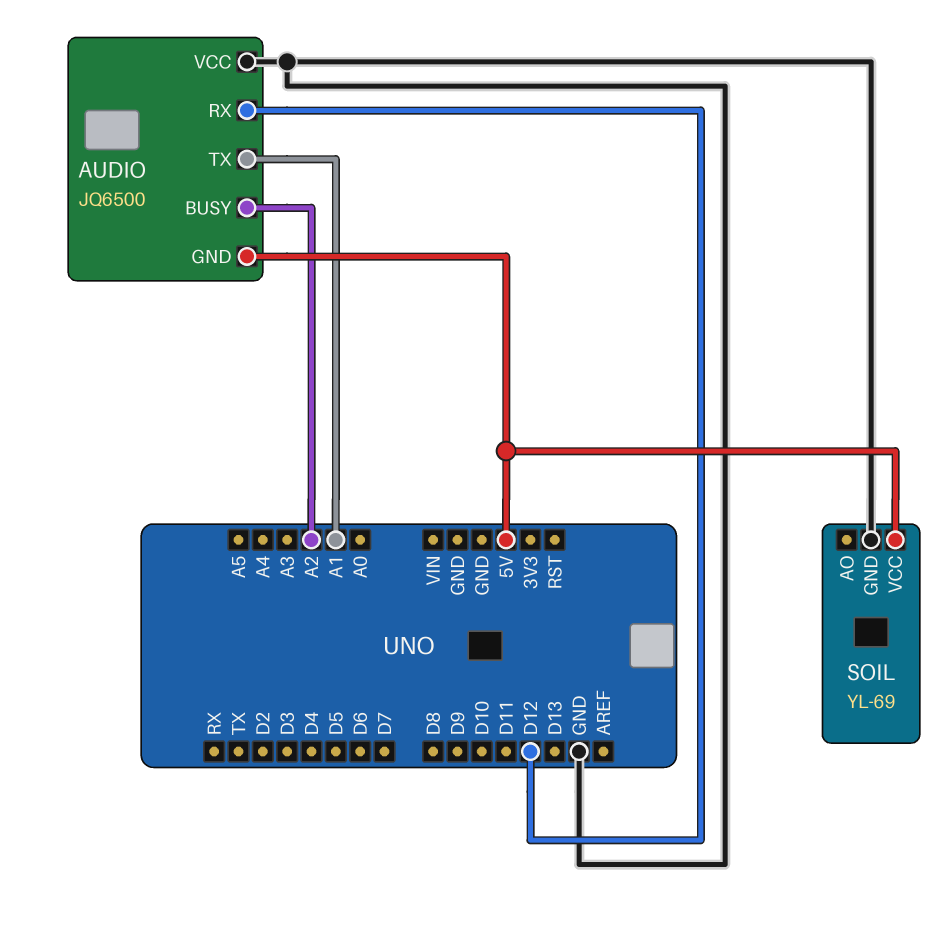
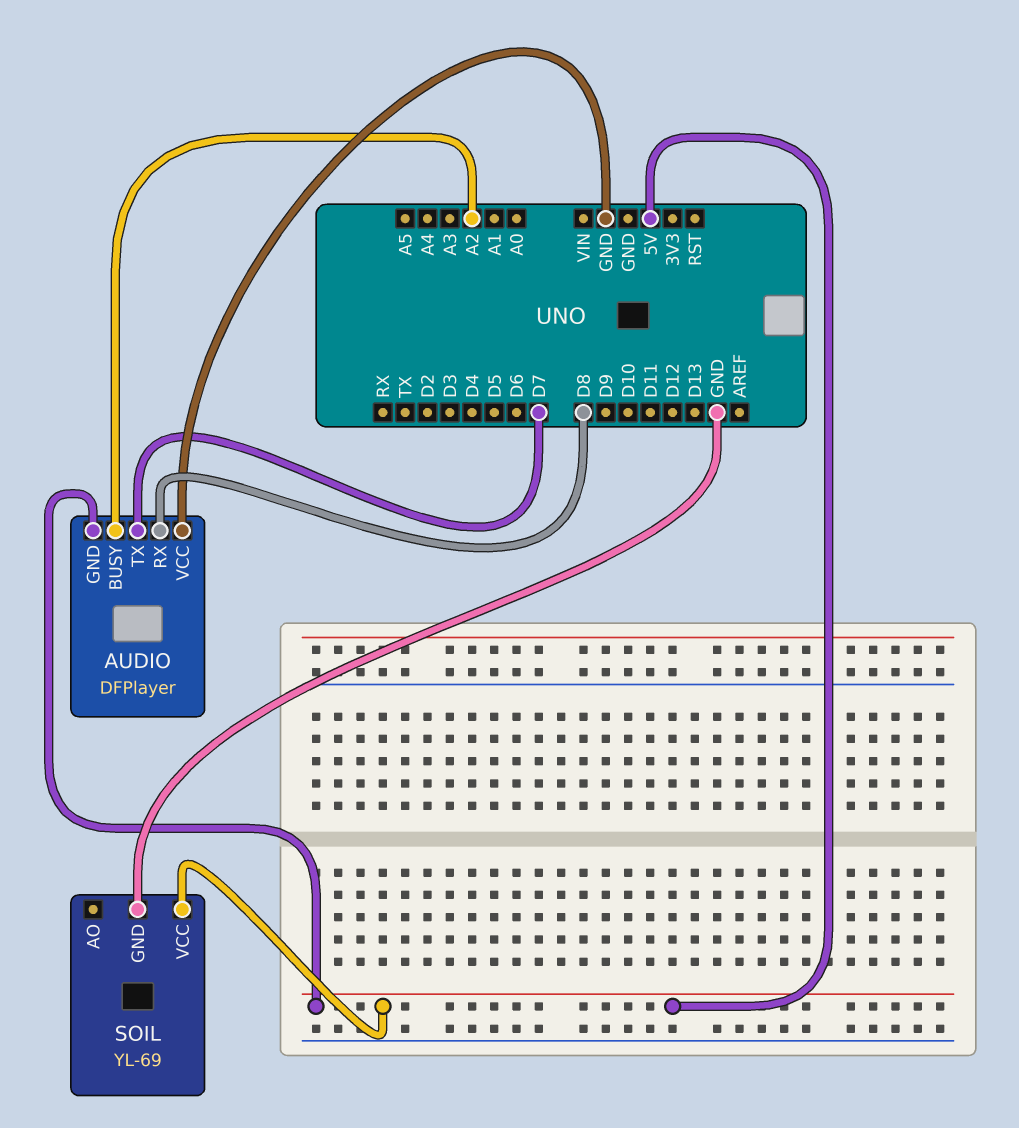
AUDIO: JQ6500 -> DFPlayer
AUDIO pin RX: D12 -> D8
AUDIO pin TX: A1 -> D7

